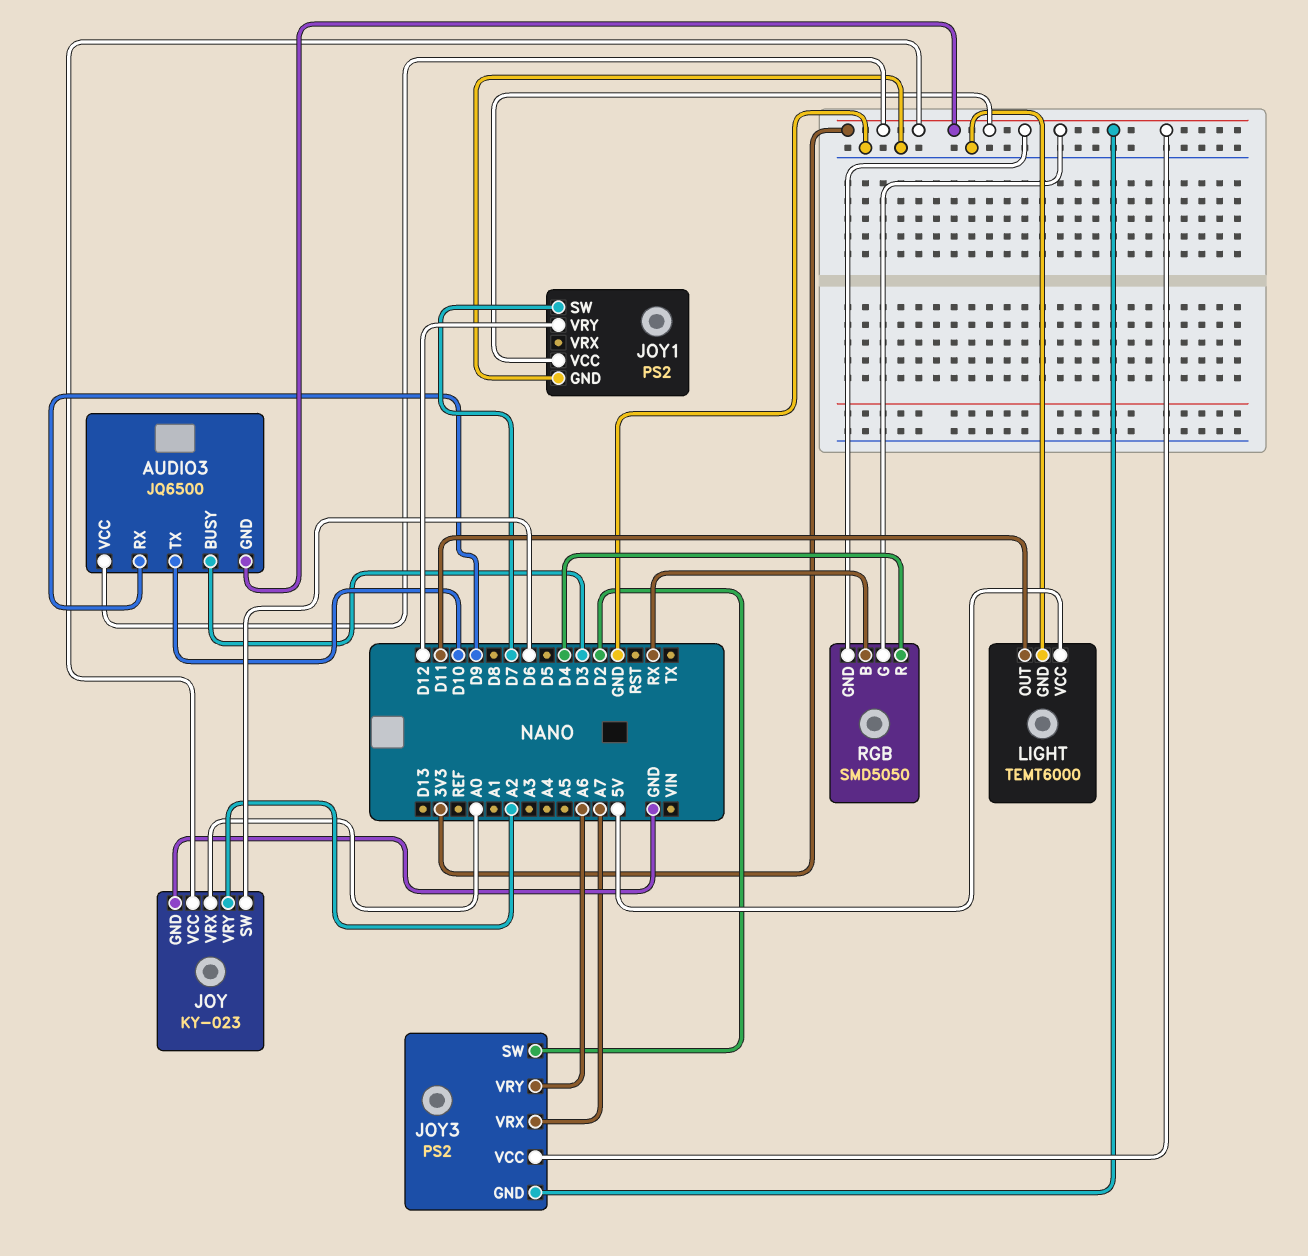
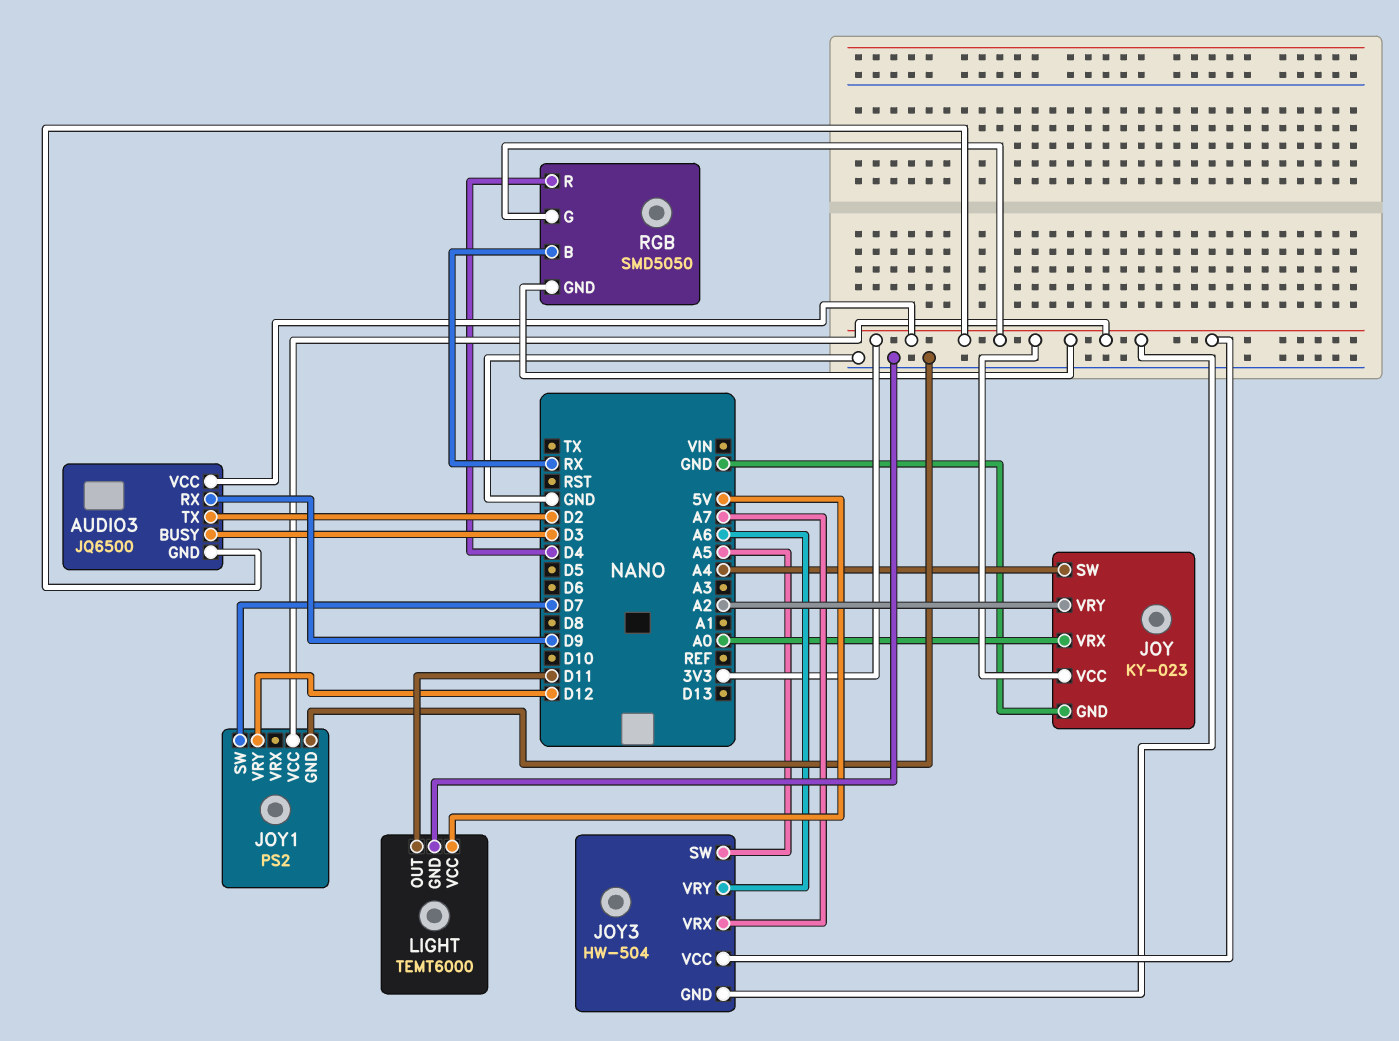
AUDIO3 pin TX: D10 -> D2
JOY pin SW: D6 -> A4
JOY3: PS2 -> HW-504
JOY3 pin SW: D2 -> A5

